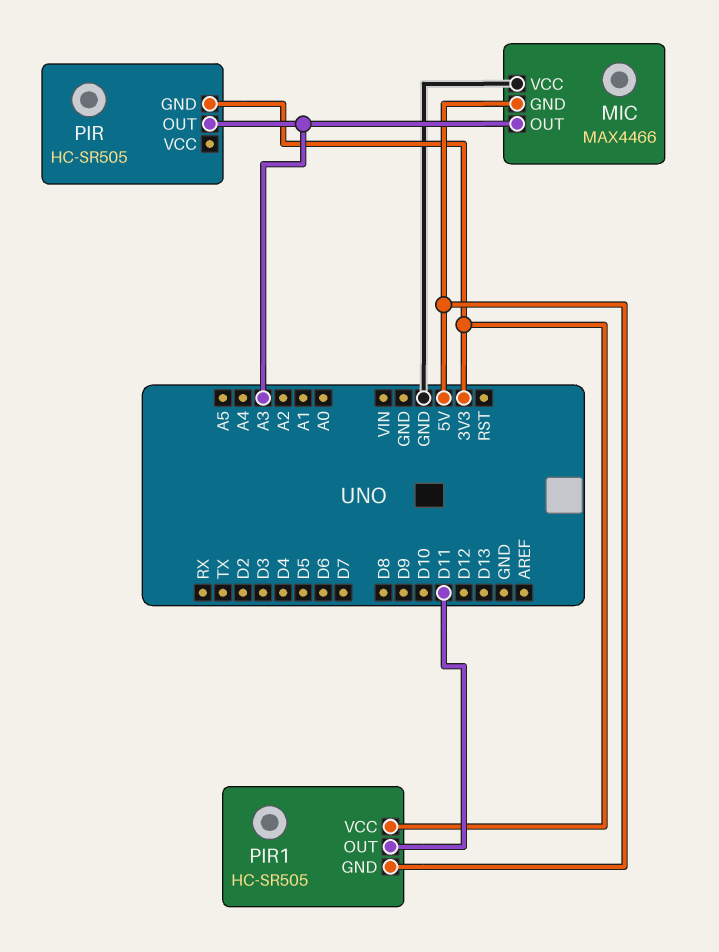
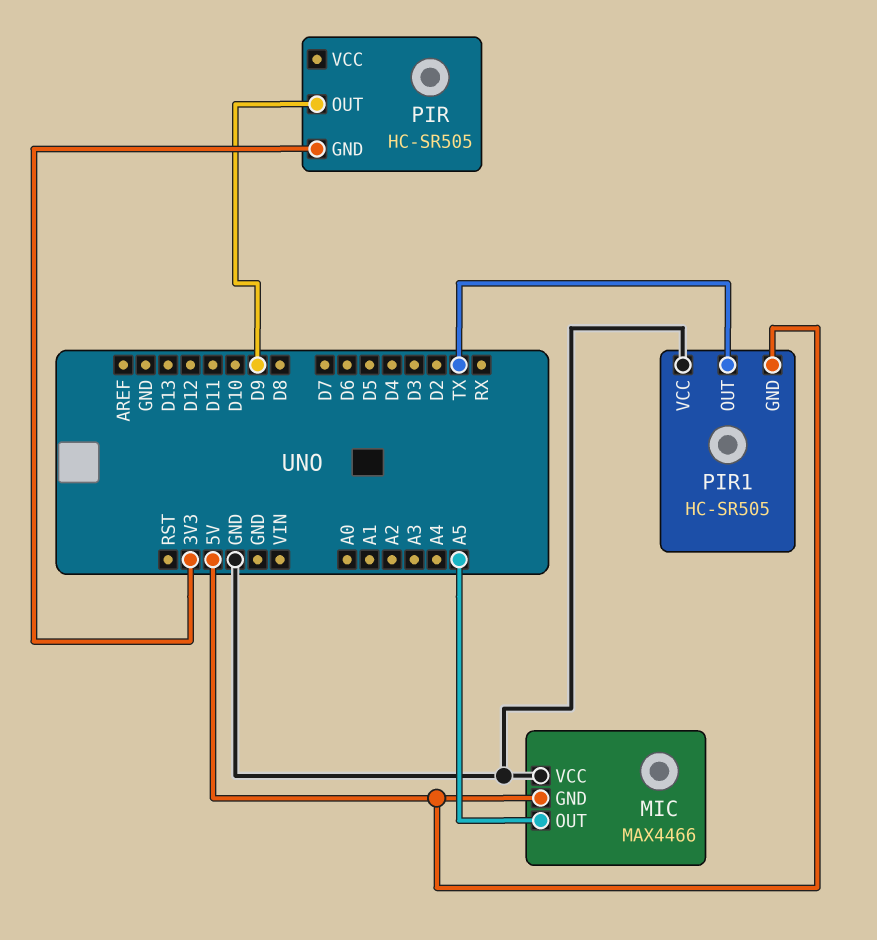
MIC pin OUT: A3 -> A5
PIR pin OUT: A3 -> D9
PIR1 pin OUT: D11 -> TX
PIR1 pin VCC: 3V3 -> GND

